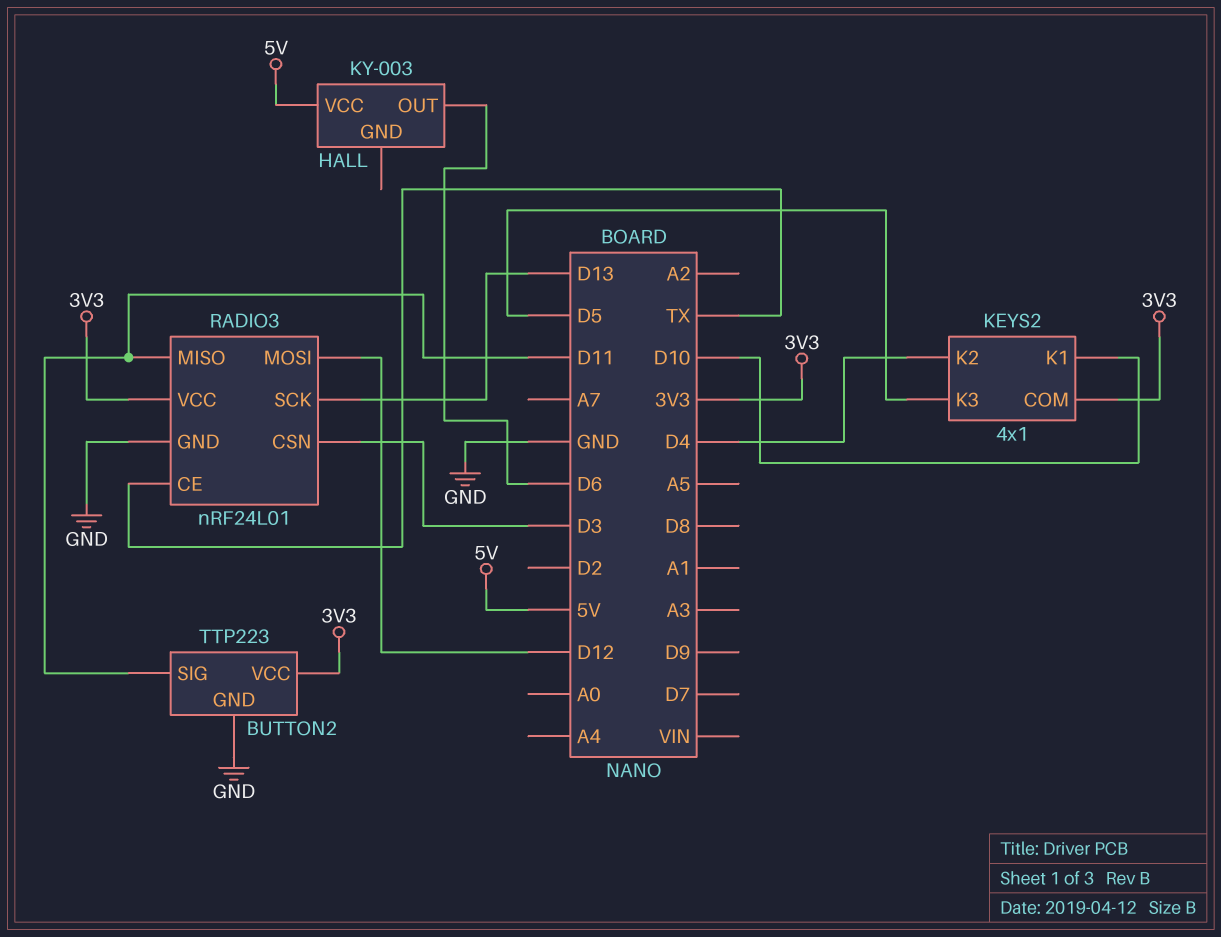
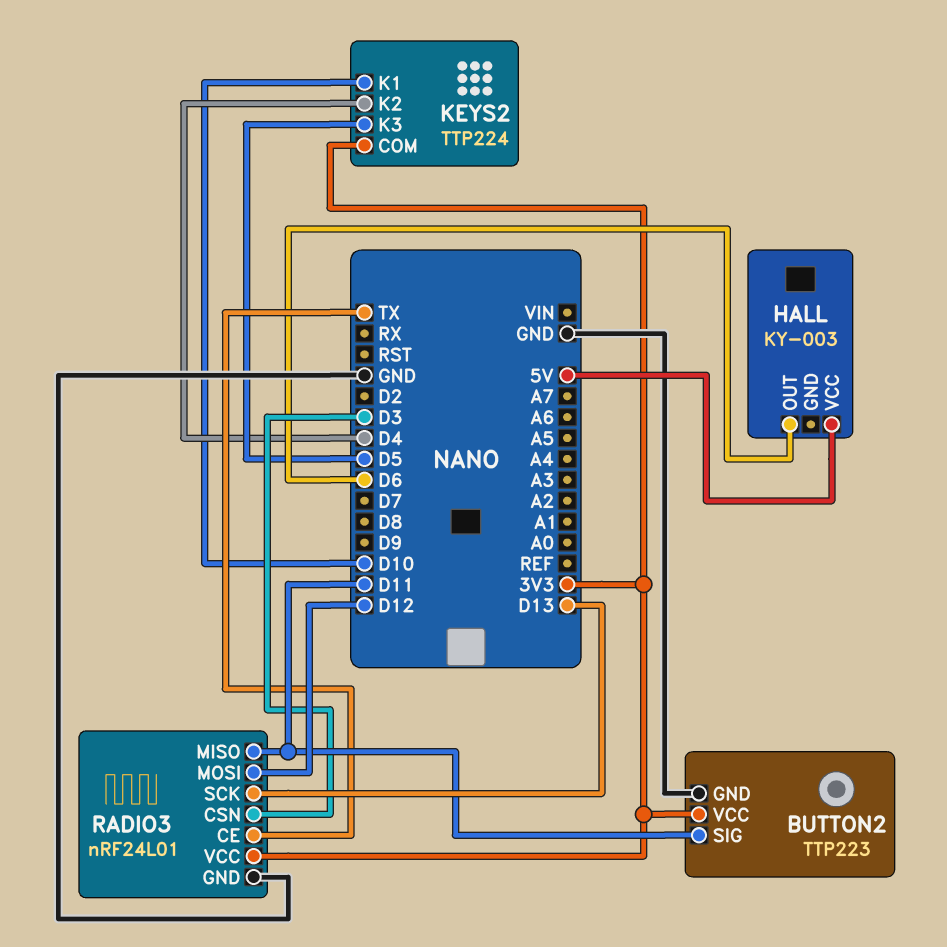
KEYS2: 4x1 -> TTP224

